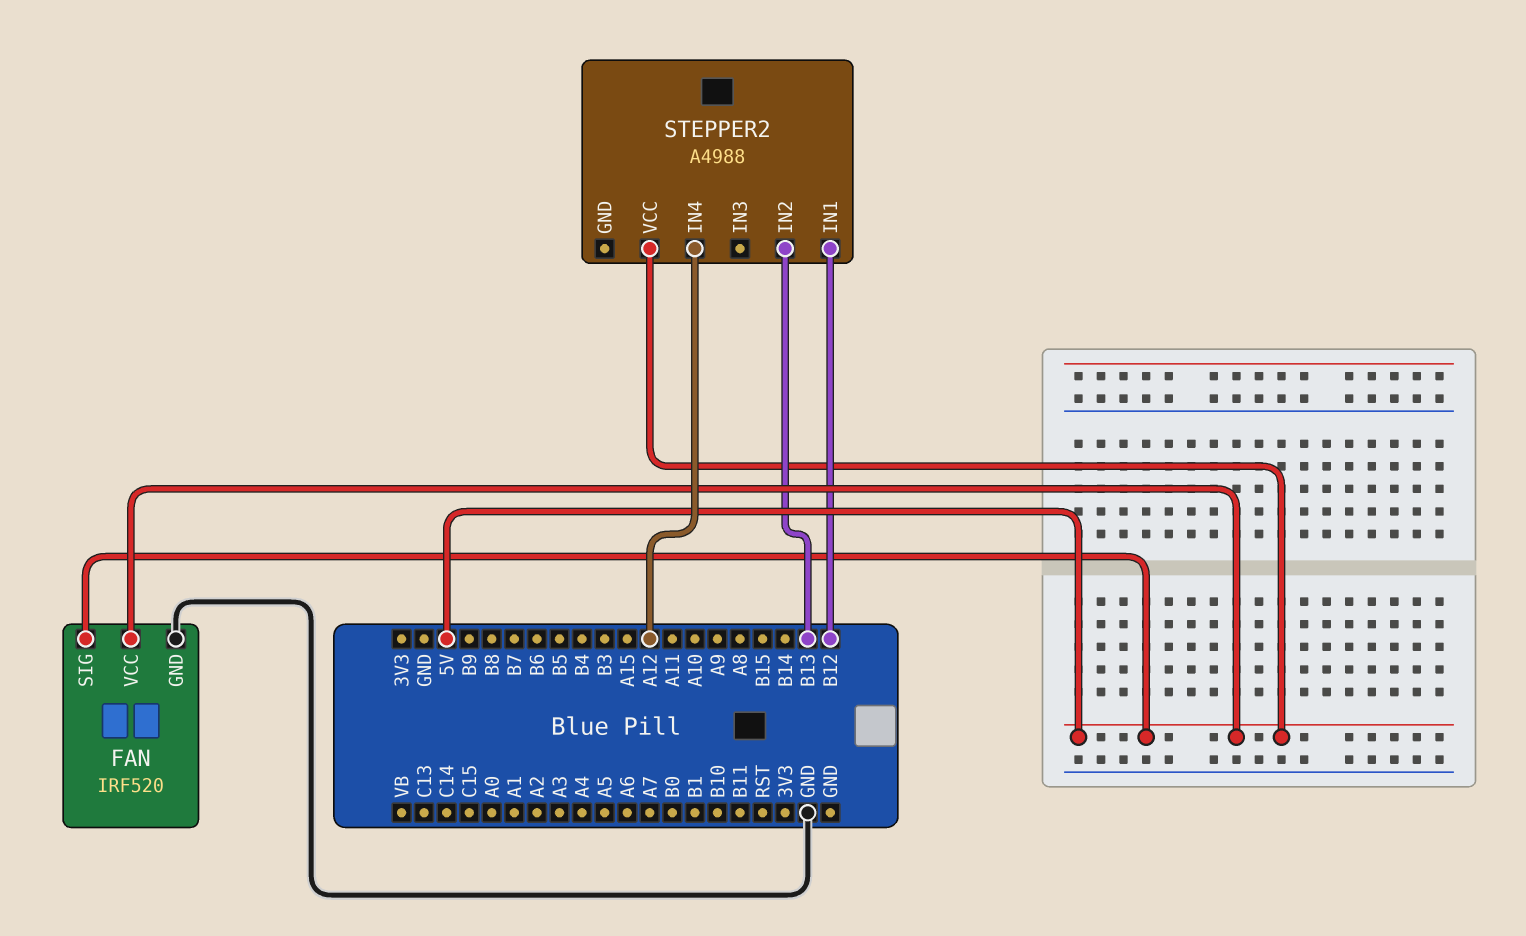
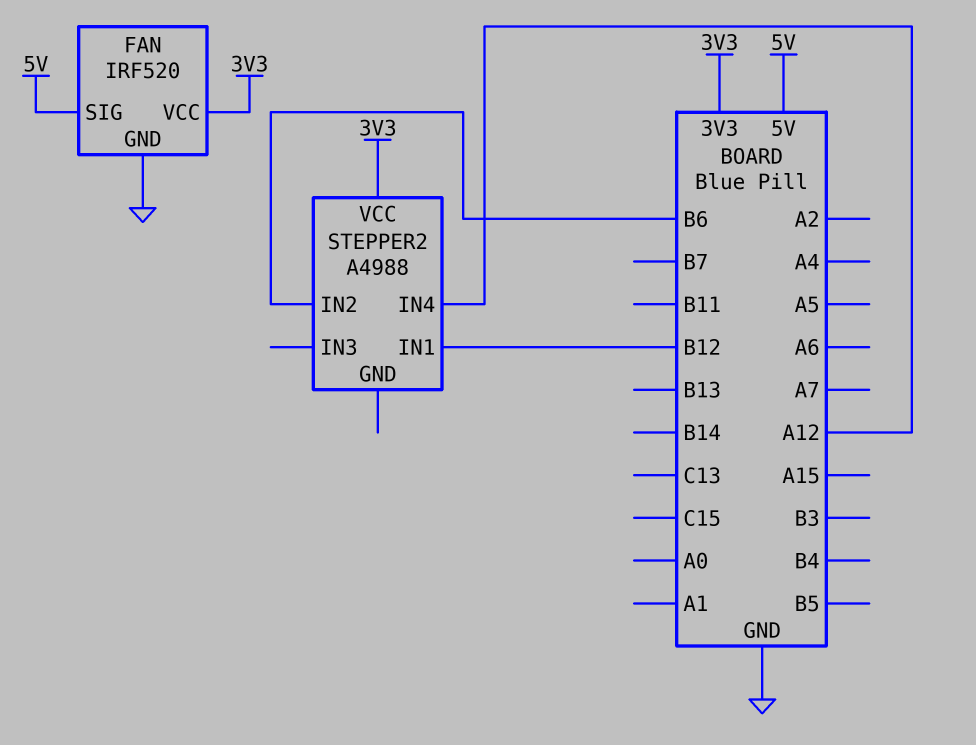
FAN pin VCC: 5V -> 3V3
STEPPER2 pin IN2: B13 -> B6
STEPPER2 pin VCC: 5V -> 3V3

